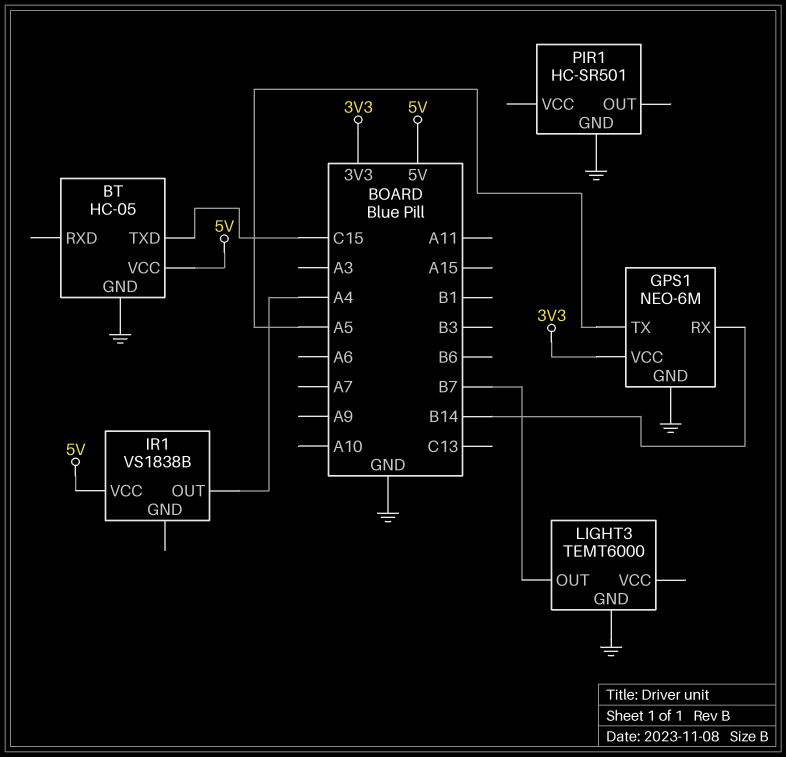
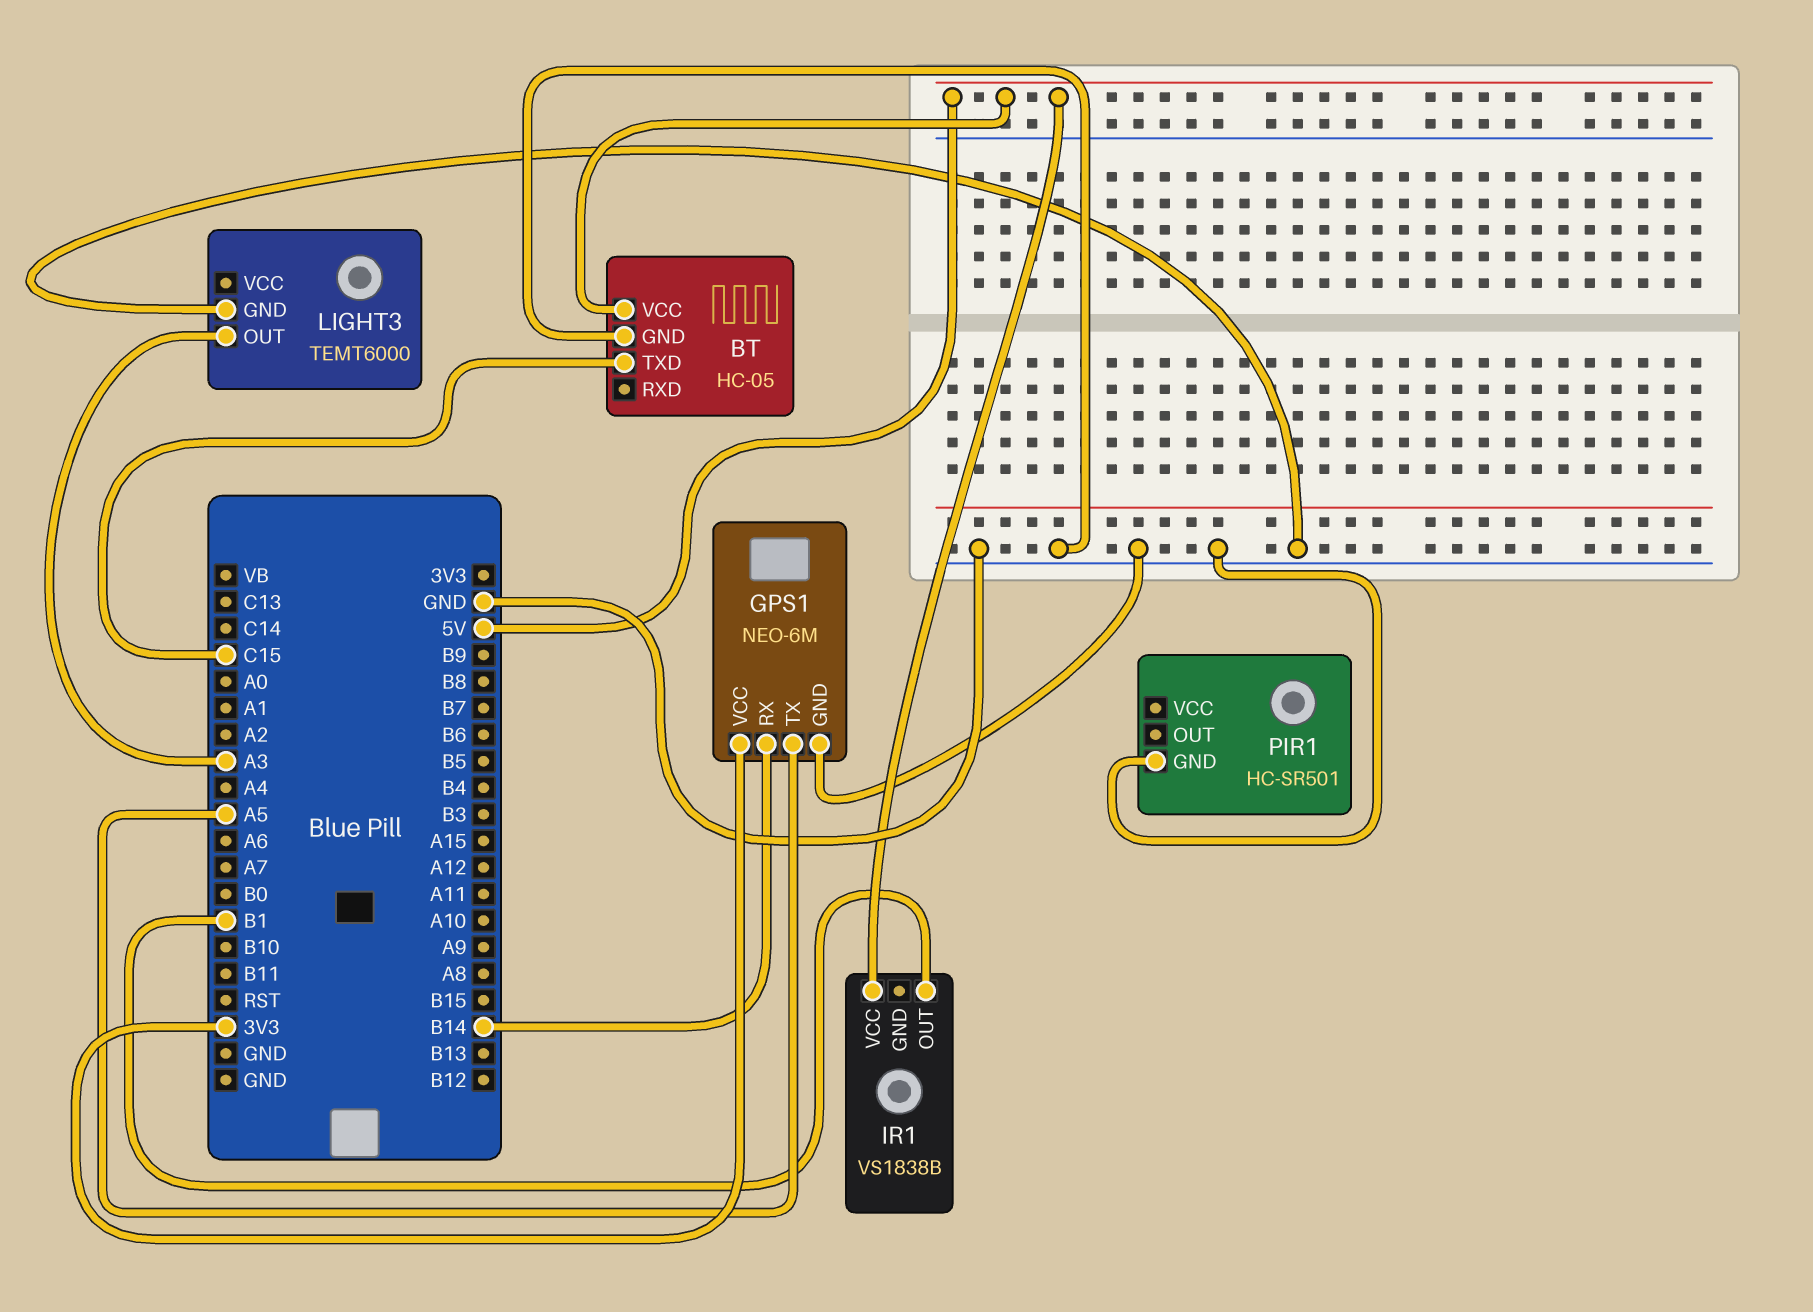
IR1 pin OUT: A4 -> B1
LIGHT3 pin OUT: B7 -> A3

